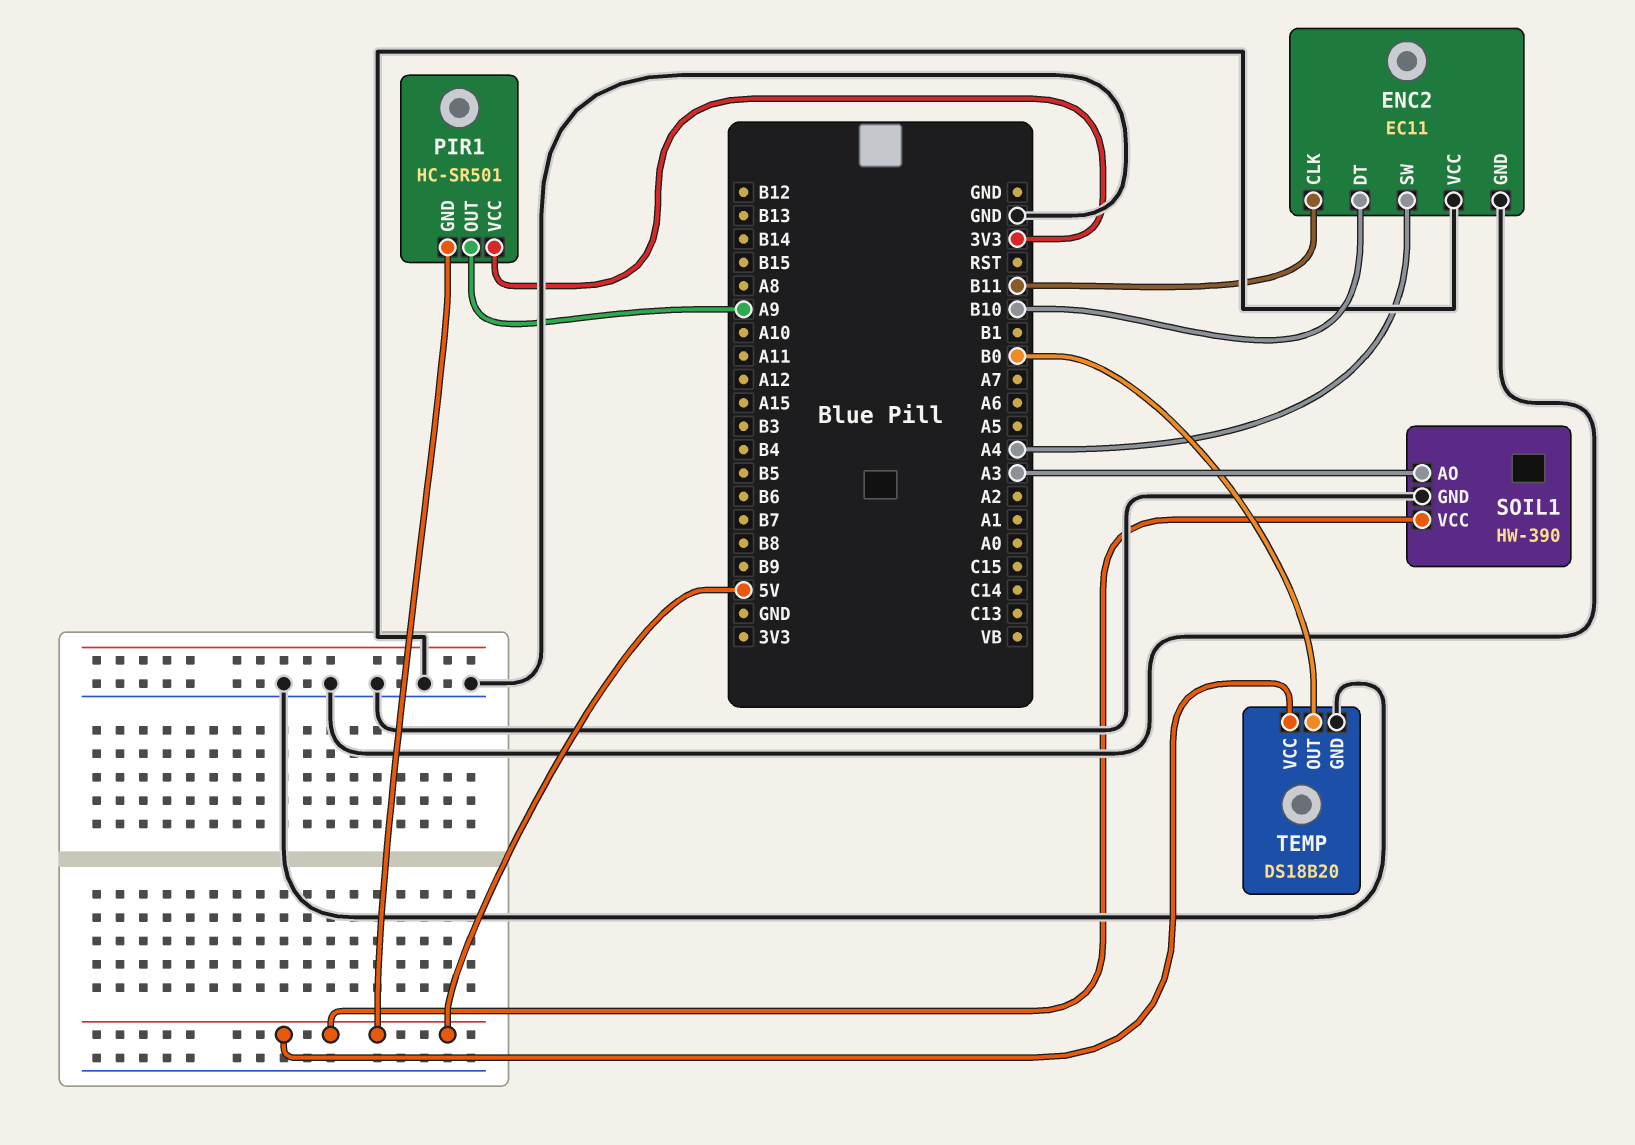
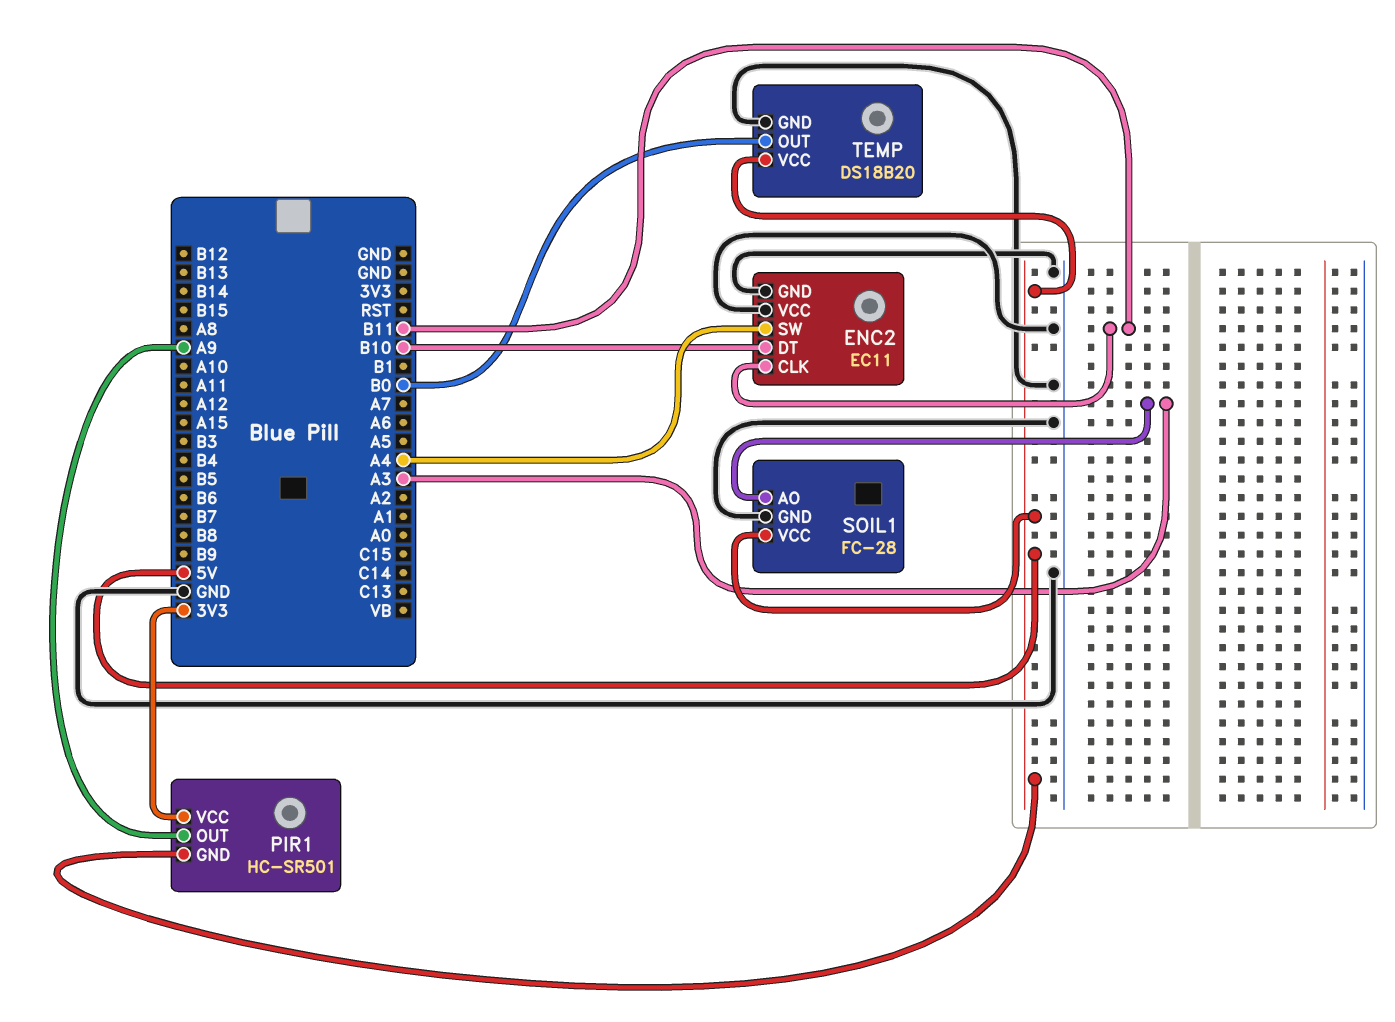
SOIL1: HW-390 -> FC-28

